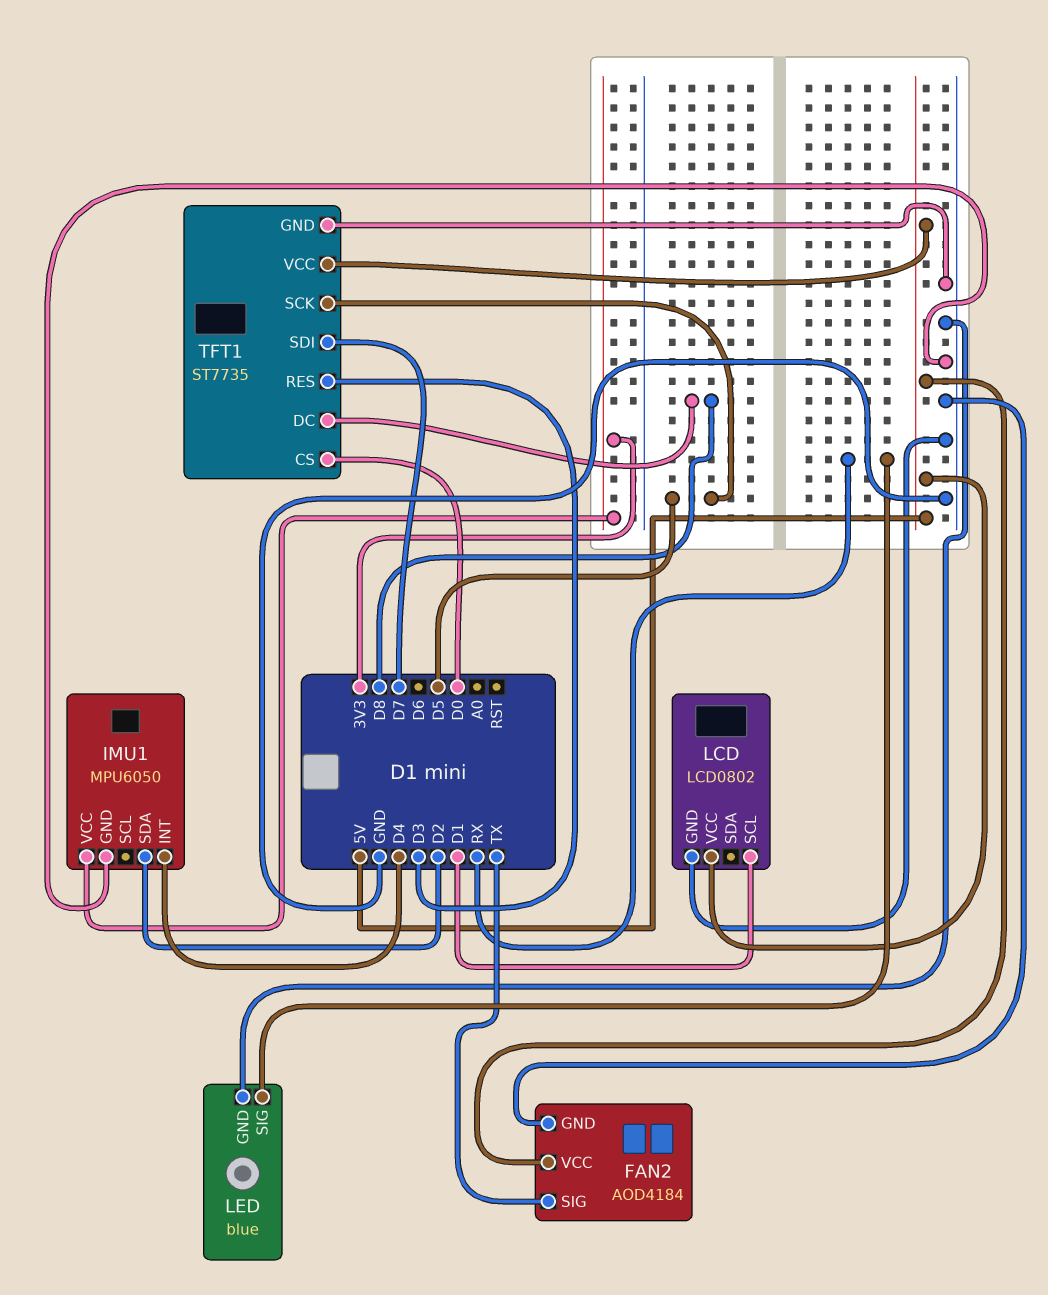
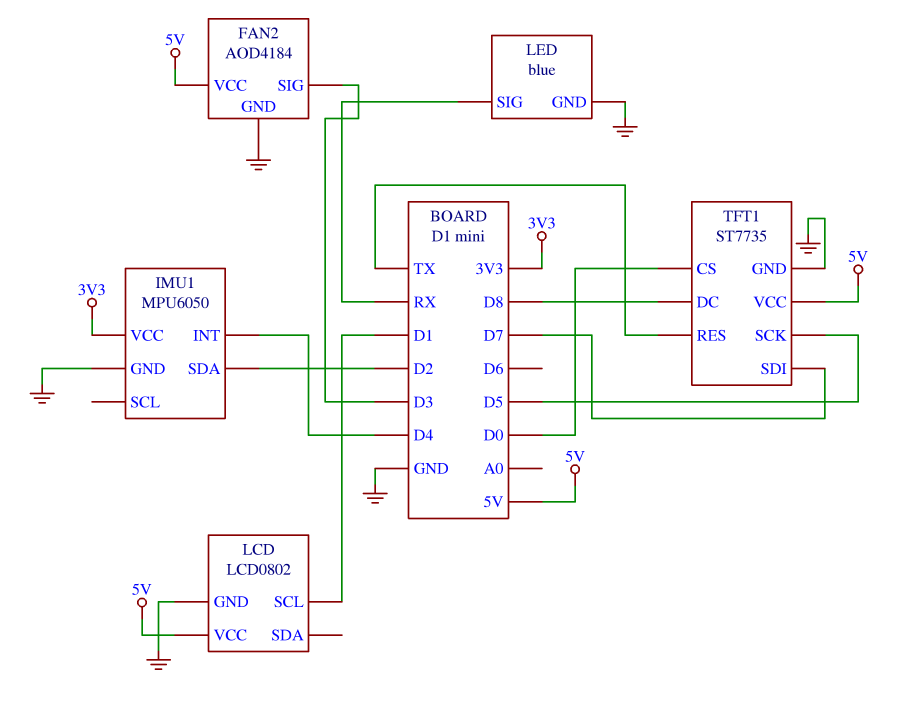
FAN2 pin SIG: TX -> D3
TFT1 pin RES: D3 -> TX

